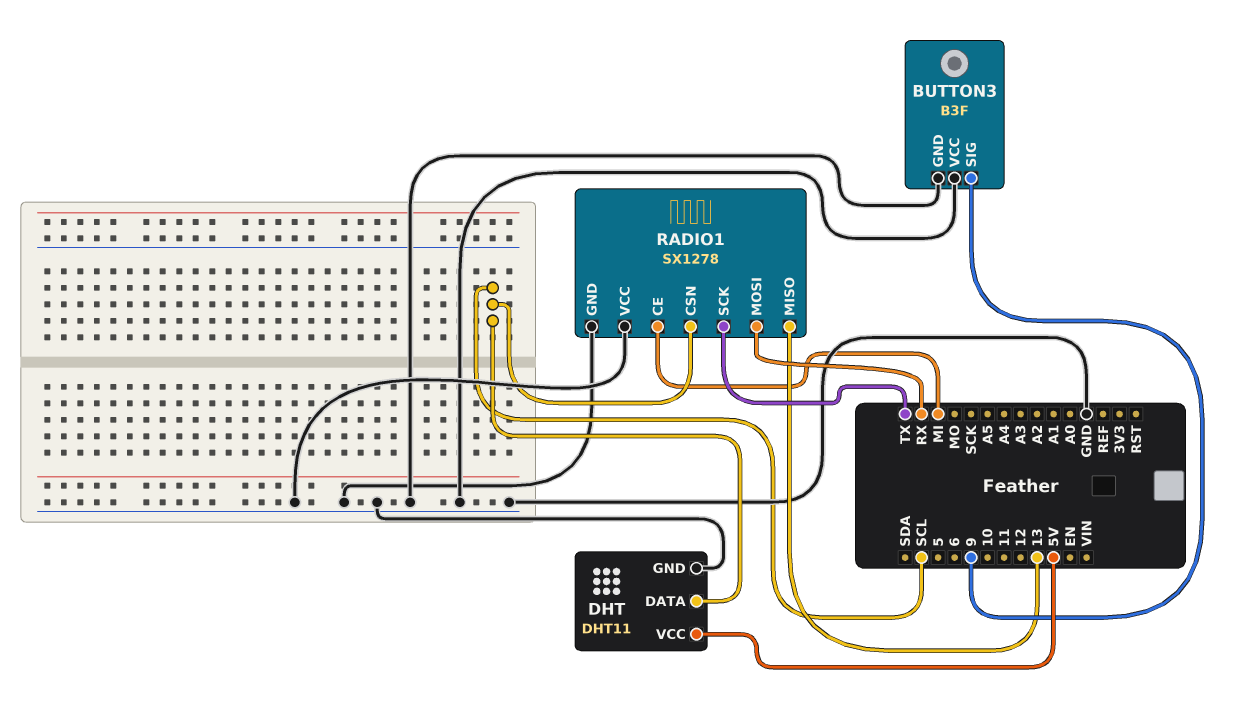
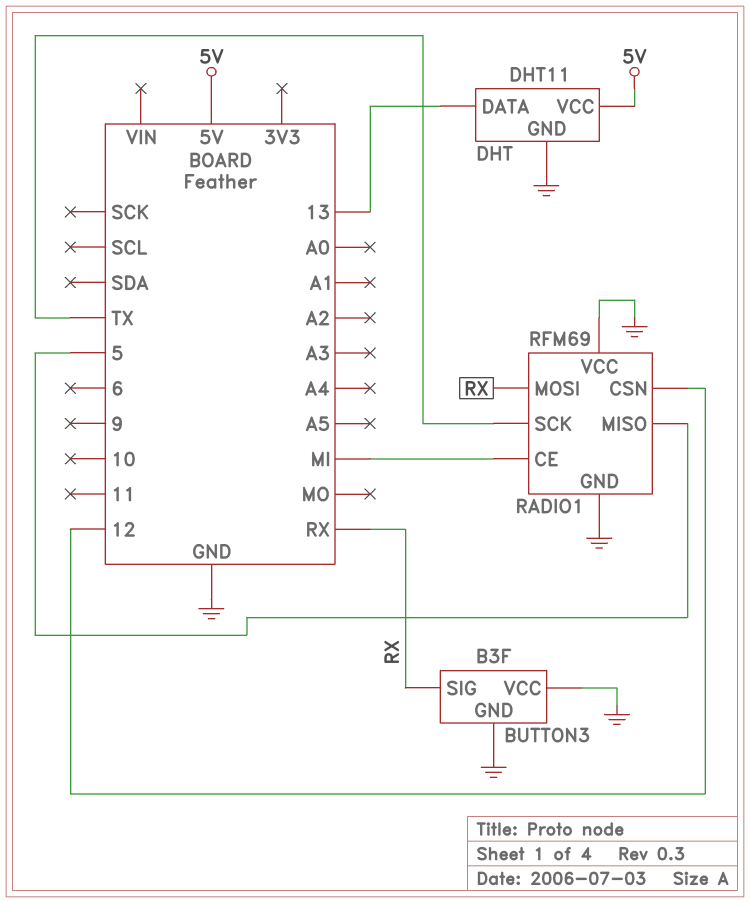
BUTTON3 pin SIG: 9 -> RX
DHT pin DATA: SCL -> 13
RADIO1: SX1278 -> RFM69
RADIO1 pin CSN: SCL -> 12
RADIO1 pin MISO: 13 -> 5

